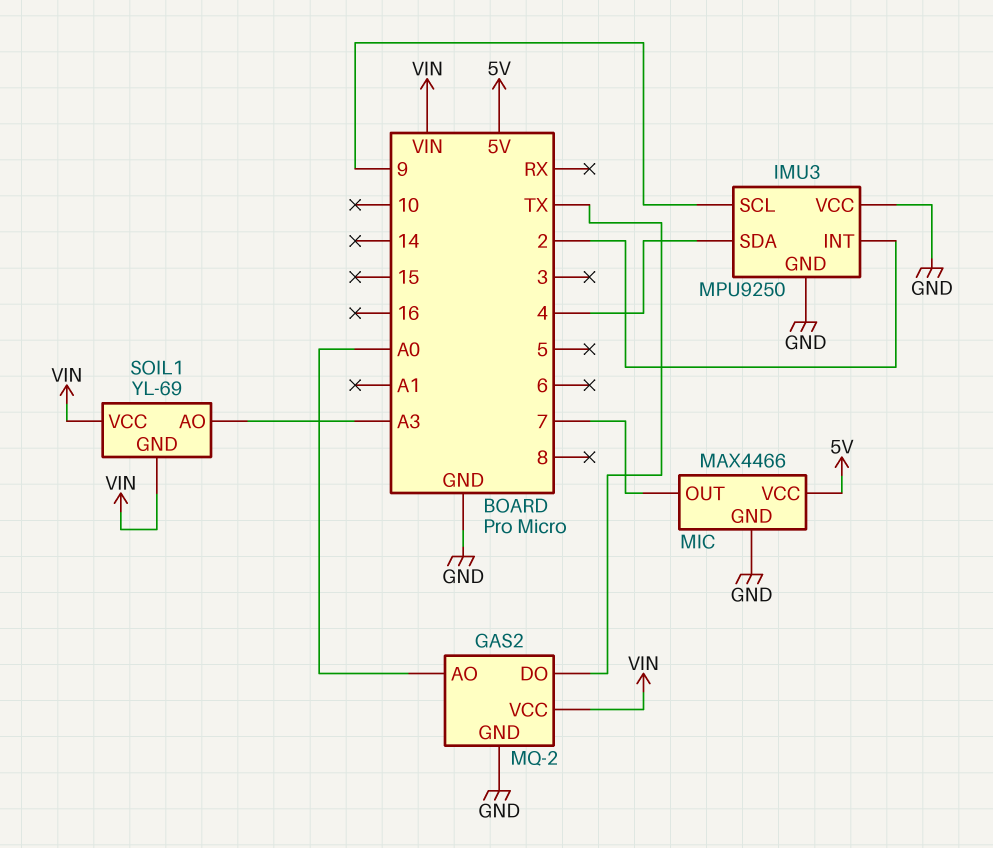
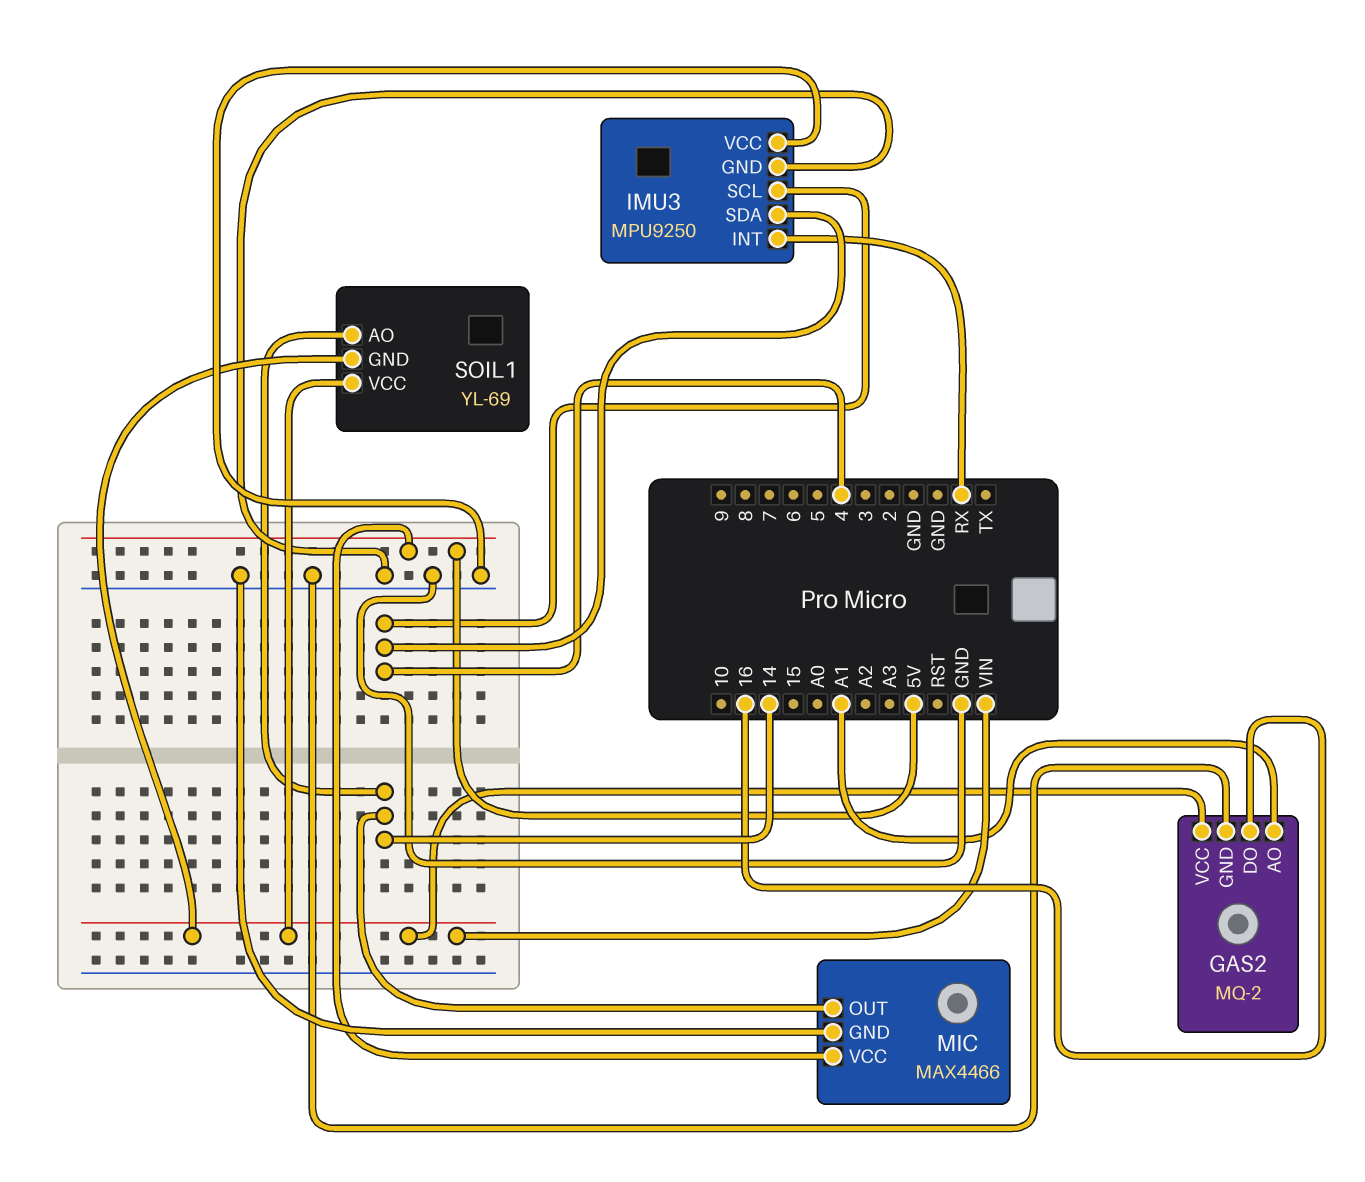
GAS2 pin AO: A0 -> A1
GAS2 pin DO: TX -> 16
IMU3 pin INT: 2 -> RX
IMU3 pin SCL: 9 -> 4
MIC pin OUT: 7 -> 14
SOIL1 pin AO: A3 -> 14

